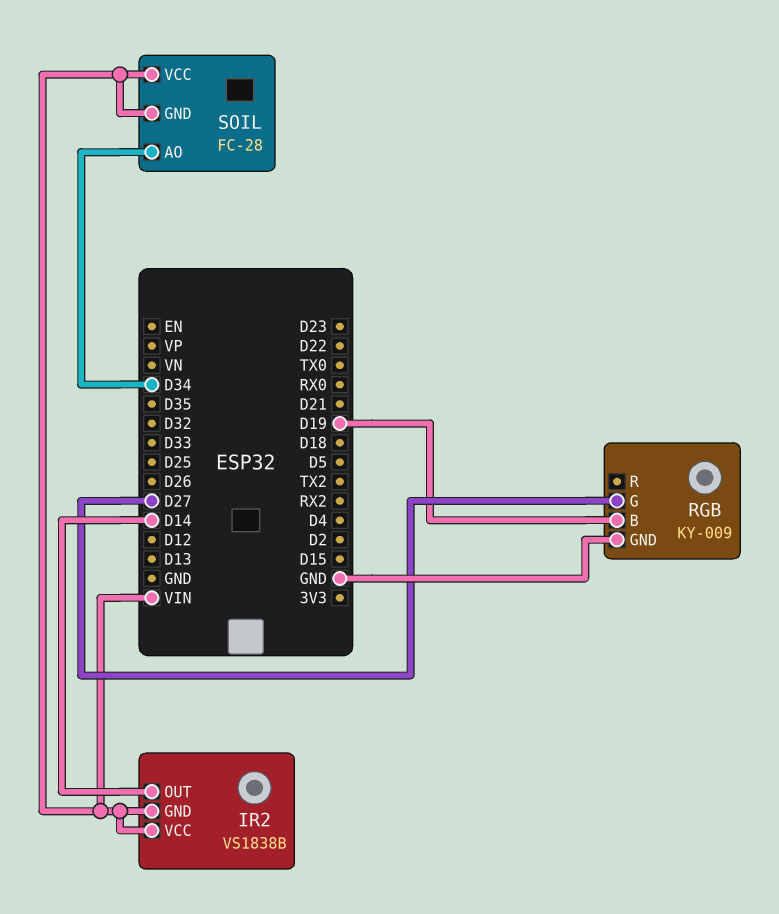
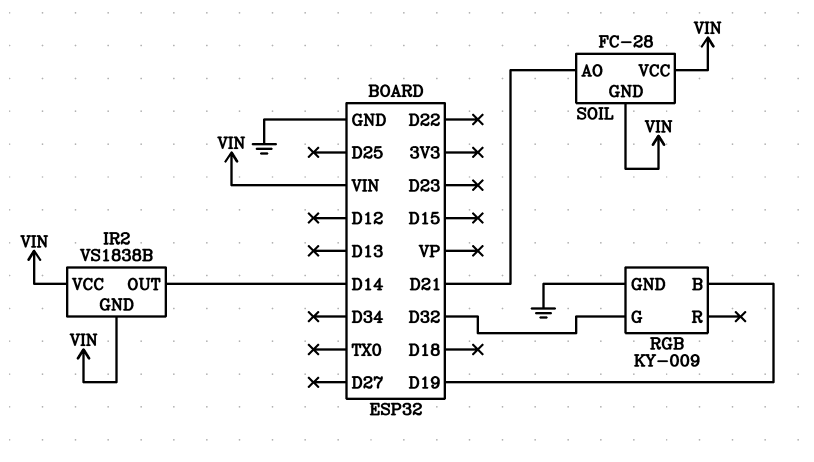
RGB pin G: D27 -> D32
SOIL pin AO: D34 -> D21

